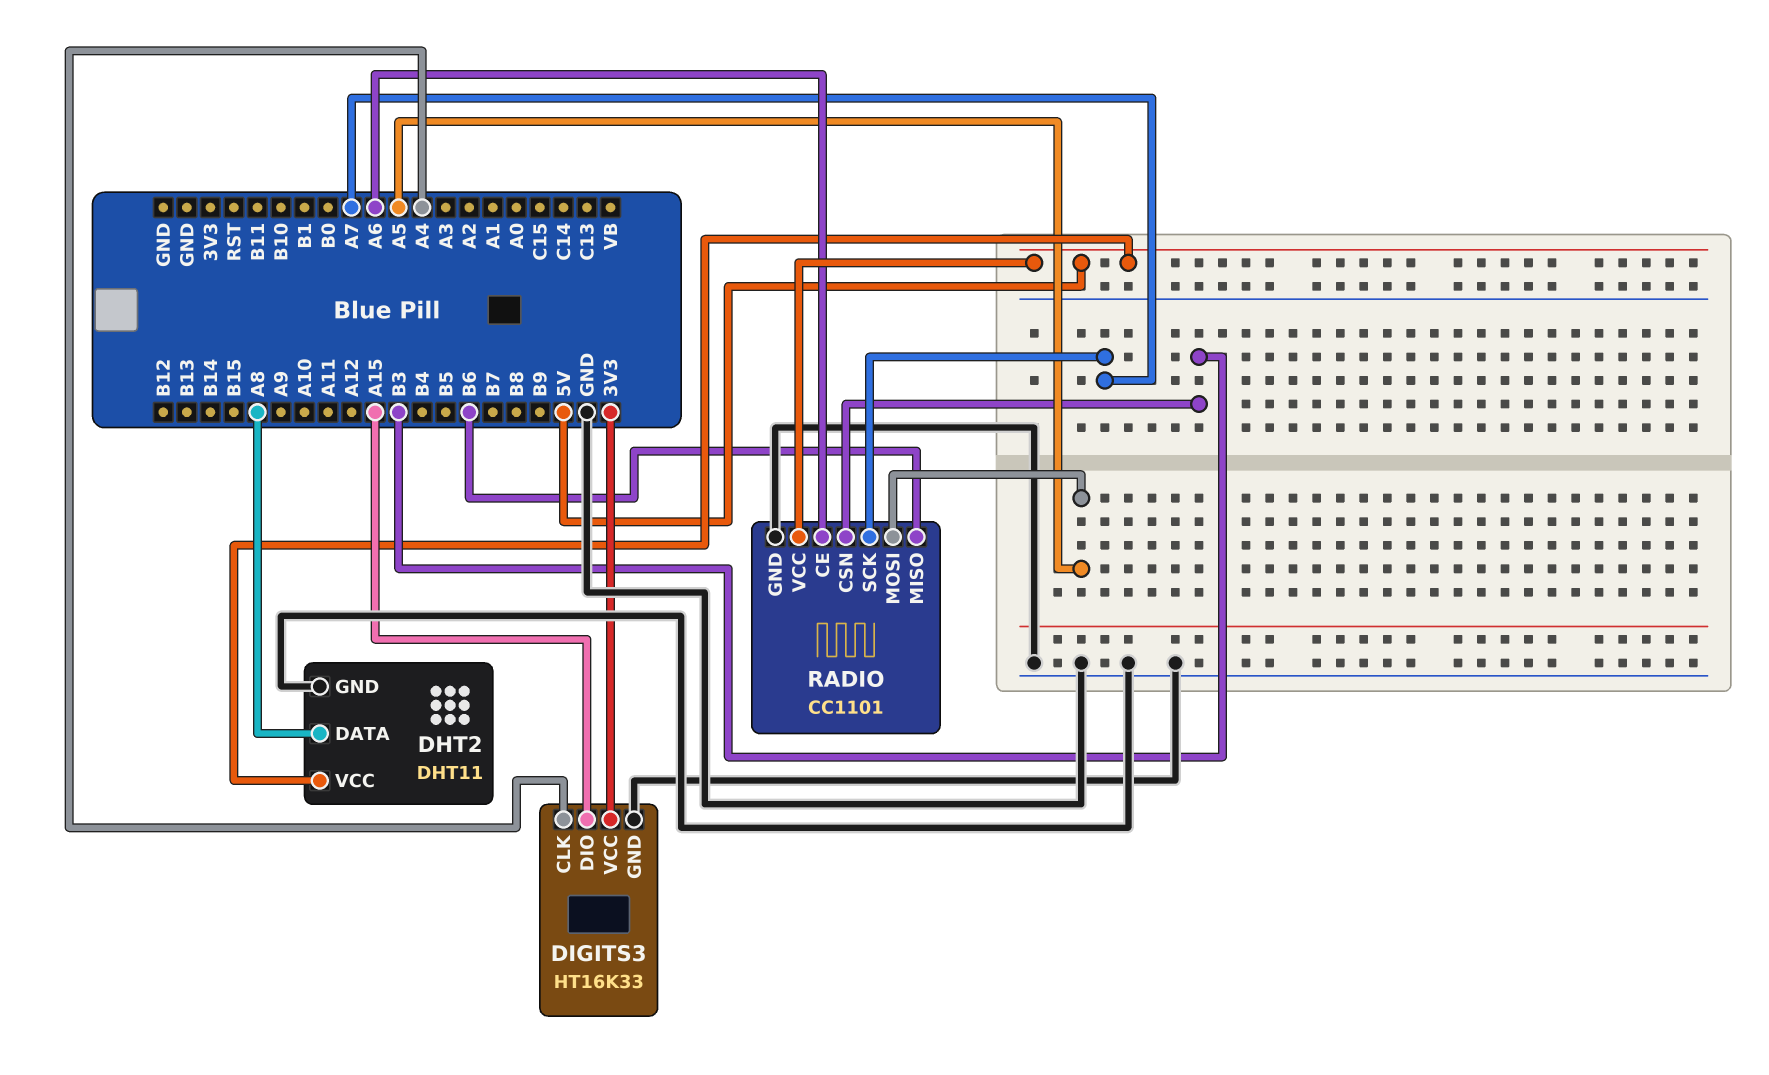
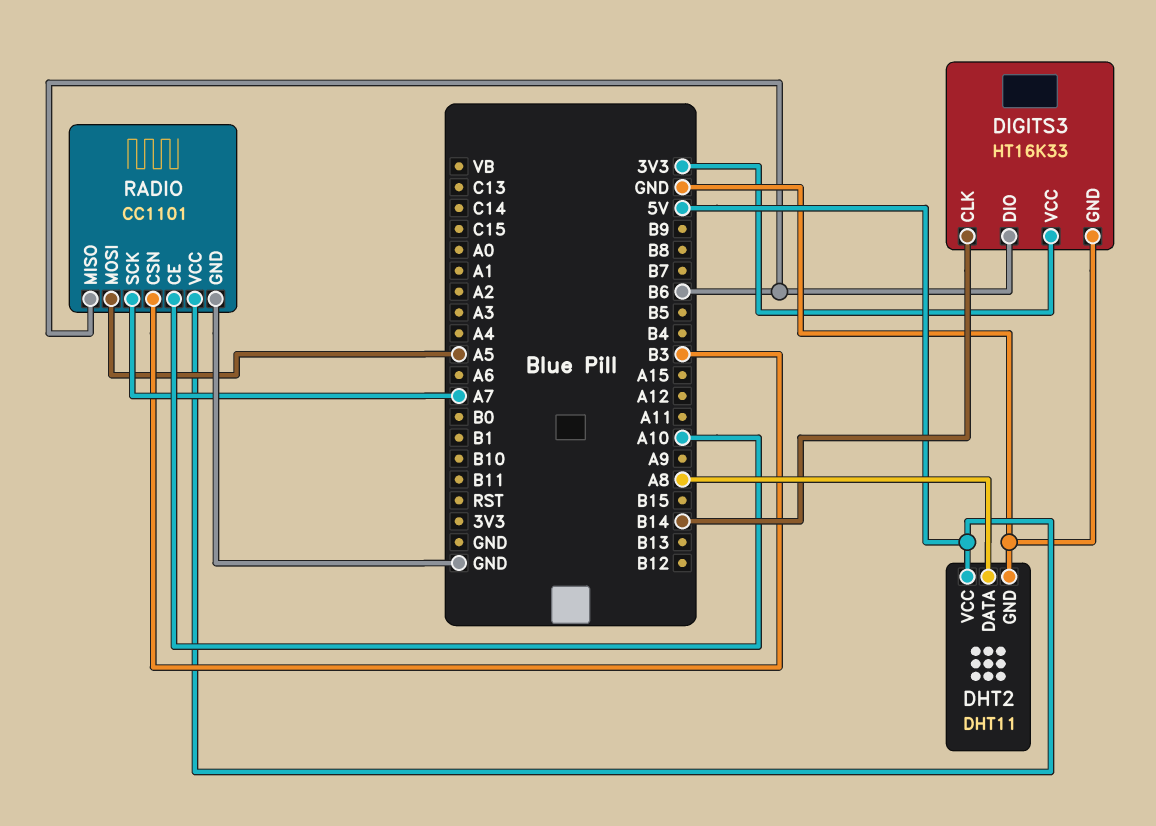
DIGITS3 pin CLK: A4 -> B14
DIGITS3 pin DIO: A15 -> B6
RADIO pin CE: A6 -> A10

